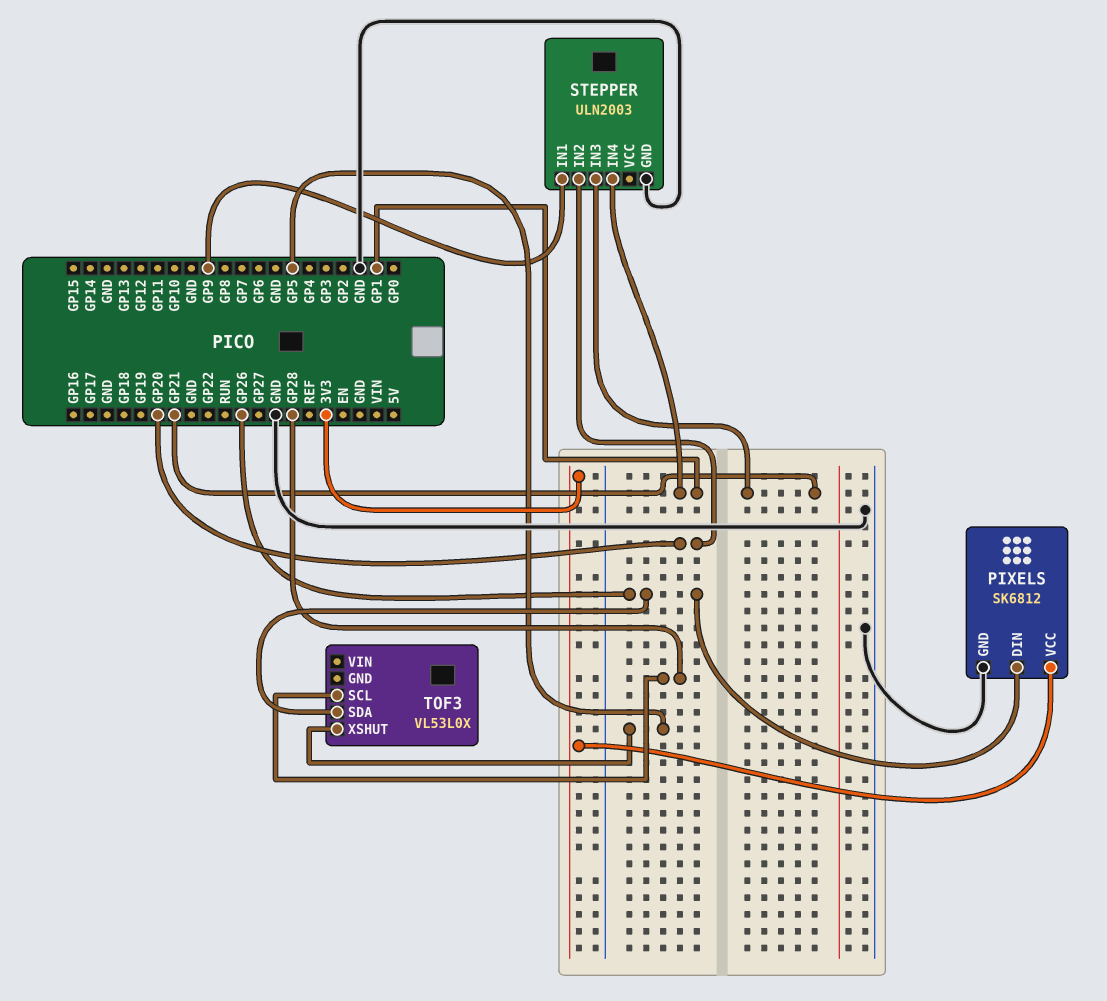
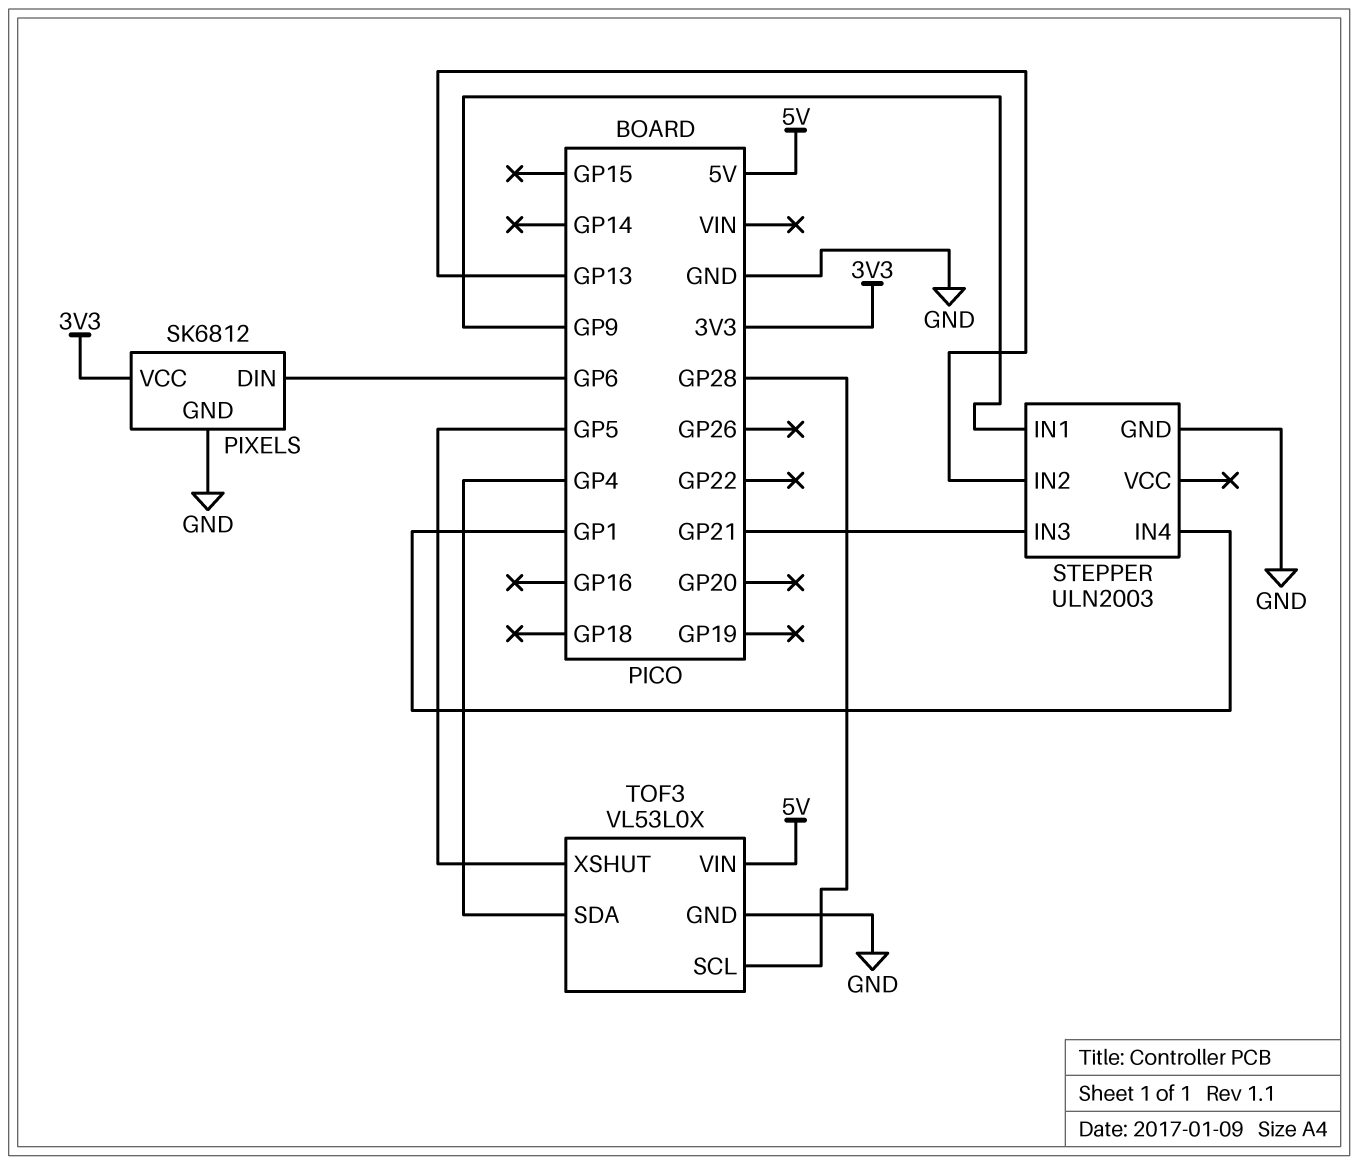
PIXELS pin DIN: GP26 -> GP6
STEPPER pin IN2: GP20 -> GP13
TOF3 pin GND: none -> GND
TOF3 pin SDA: GP26 -> GP4
TOF3 pin VIN: none -> 5V

